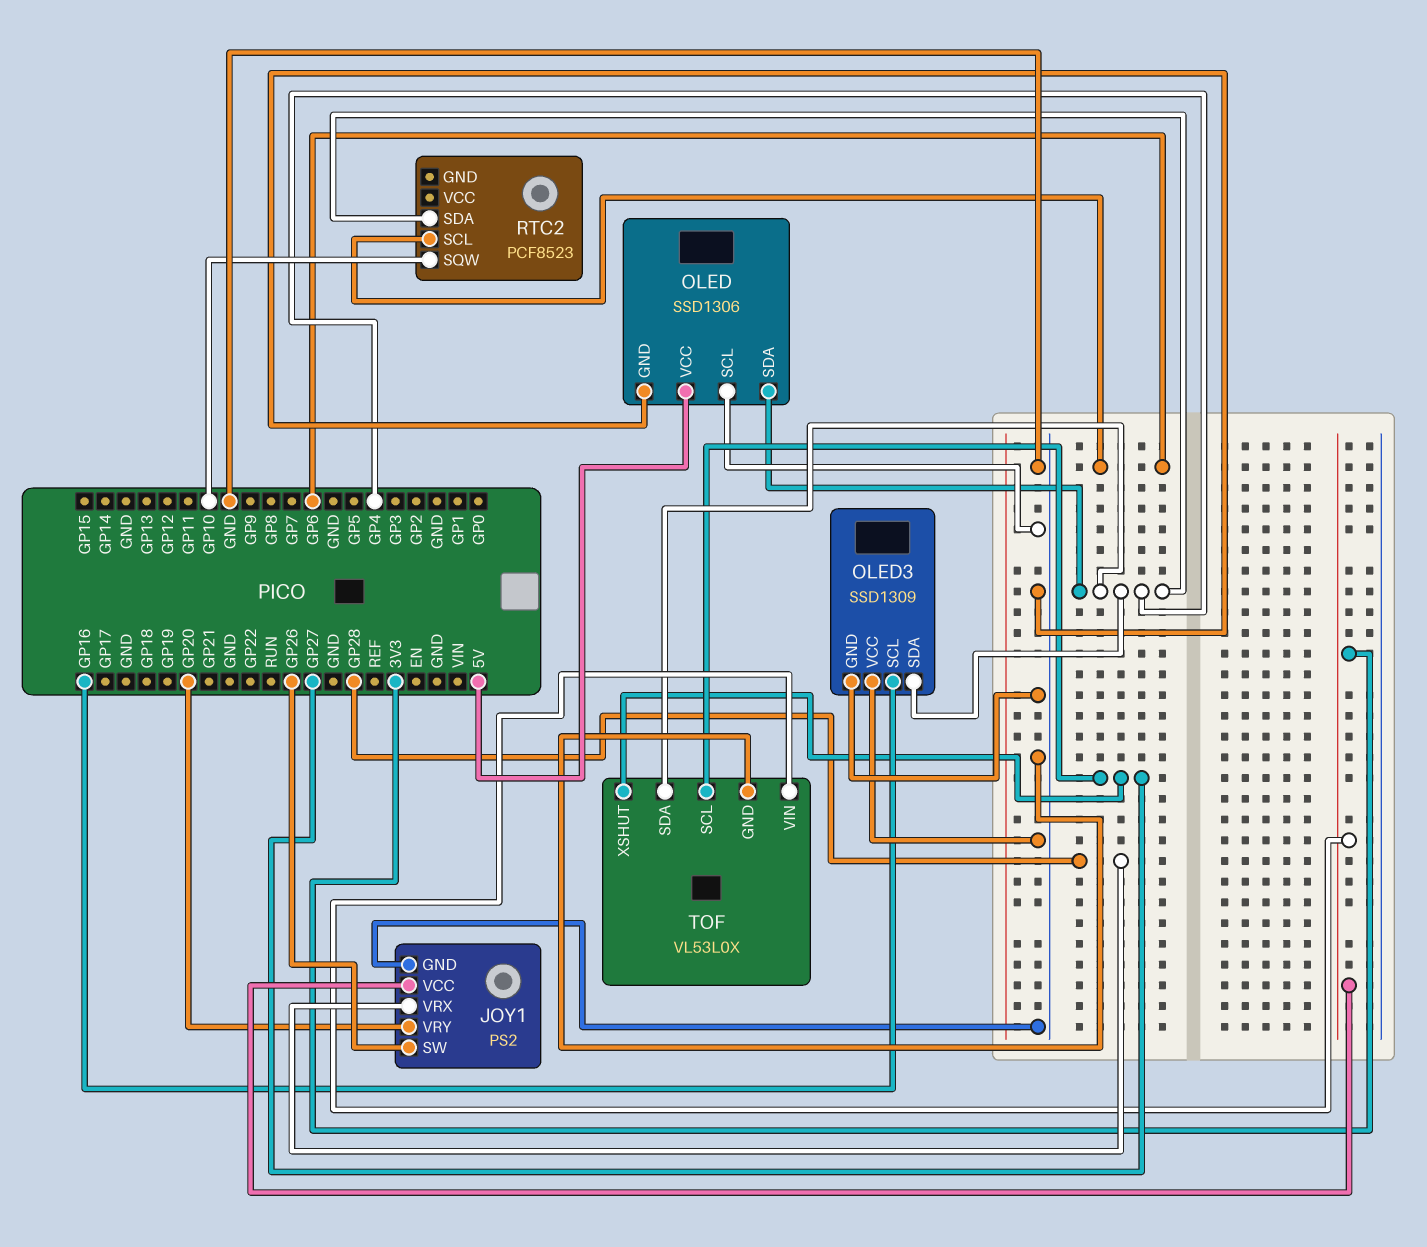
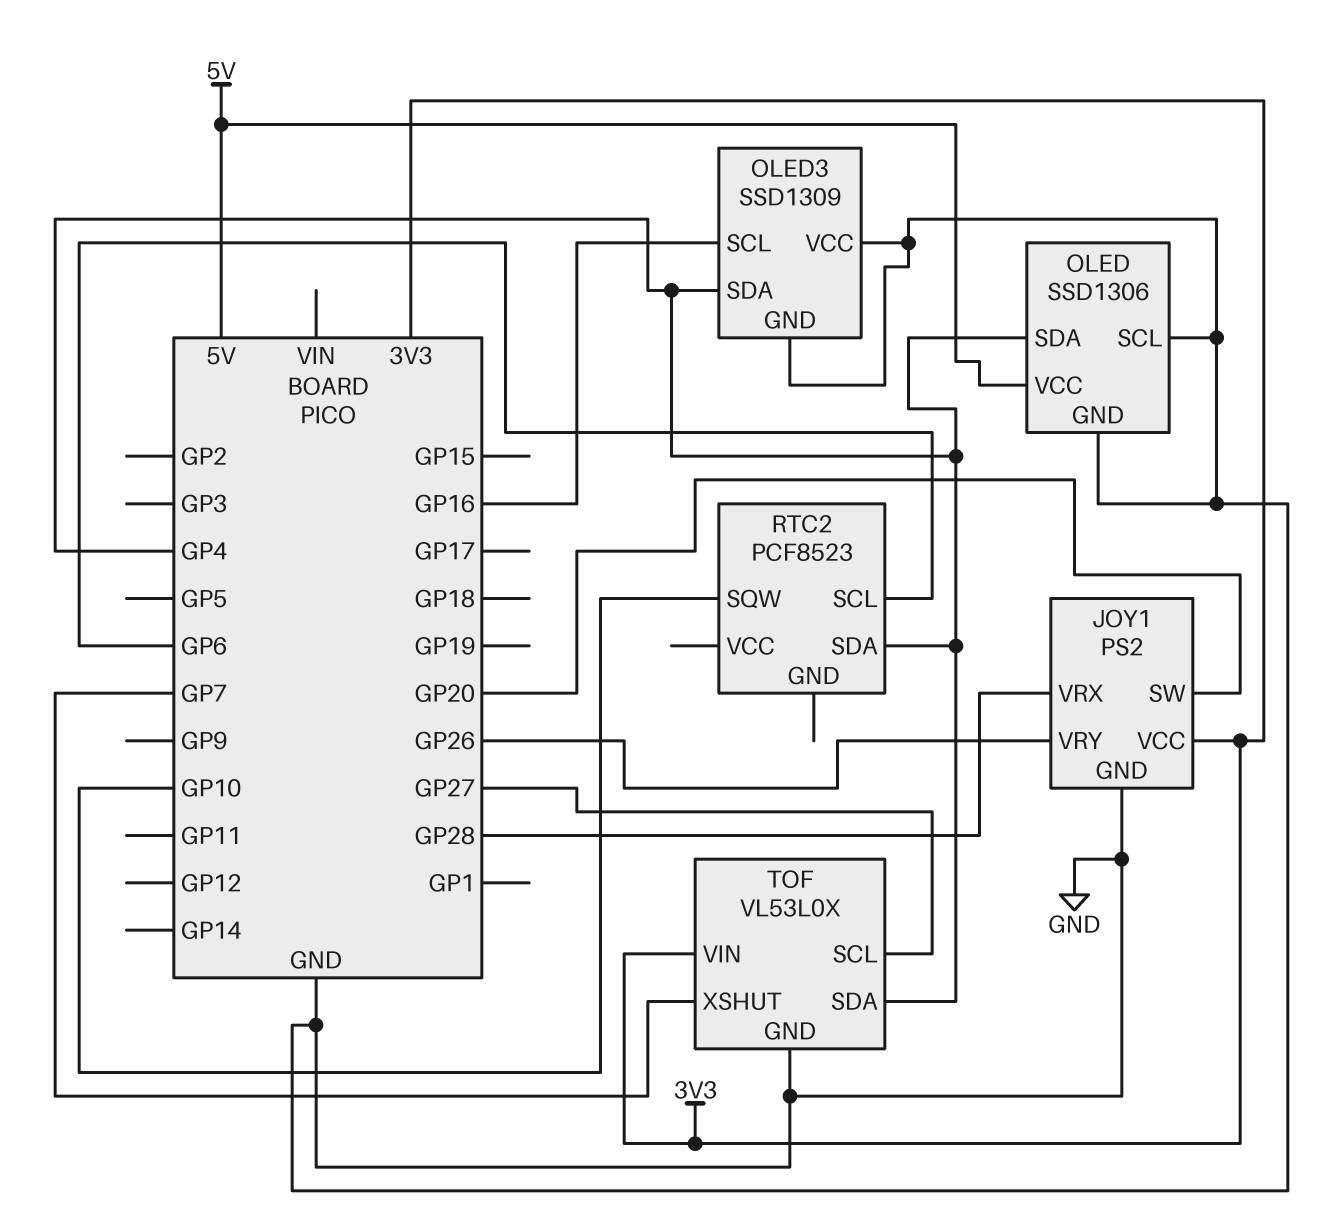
JOY1 pin SW: GP26 -> GP20
JOY1 pin VRY: GP20 -> GP26
TOF pin XSHUT: GP27 -> GP7

